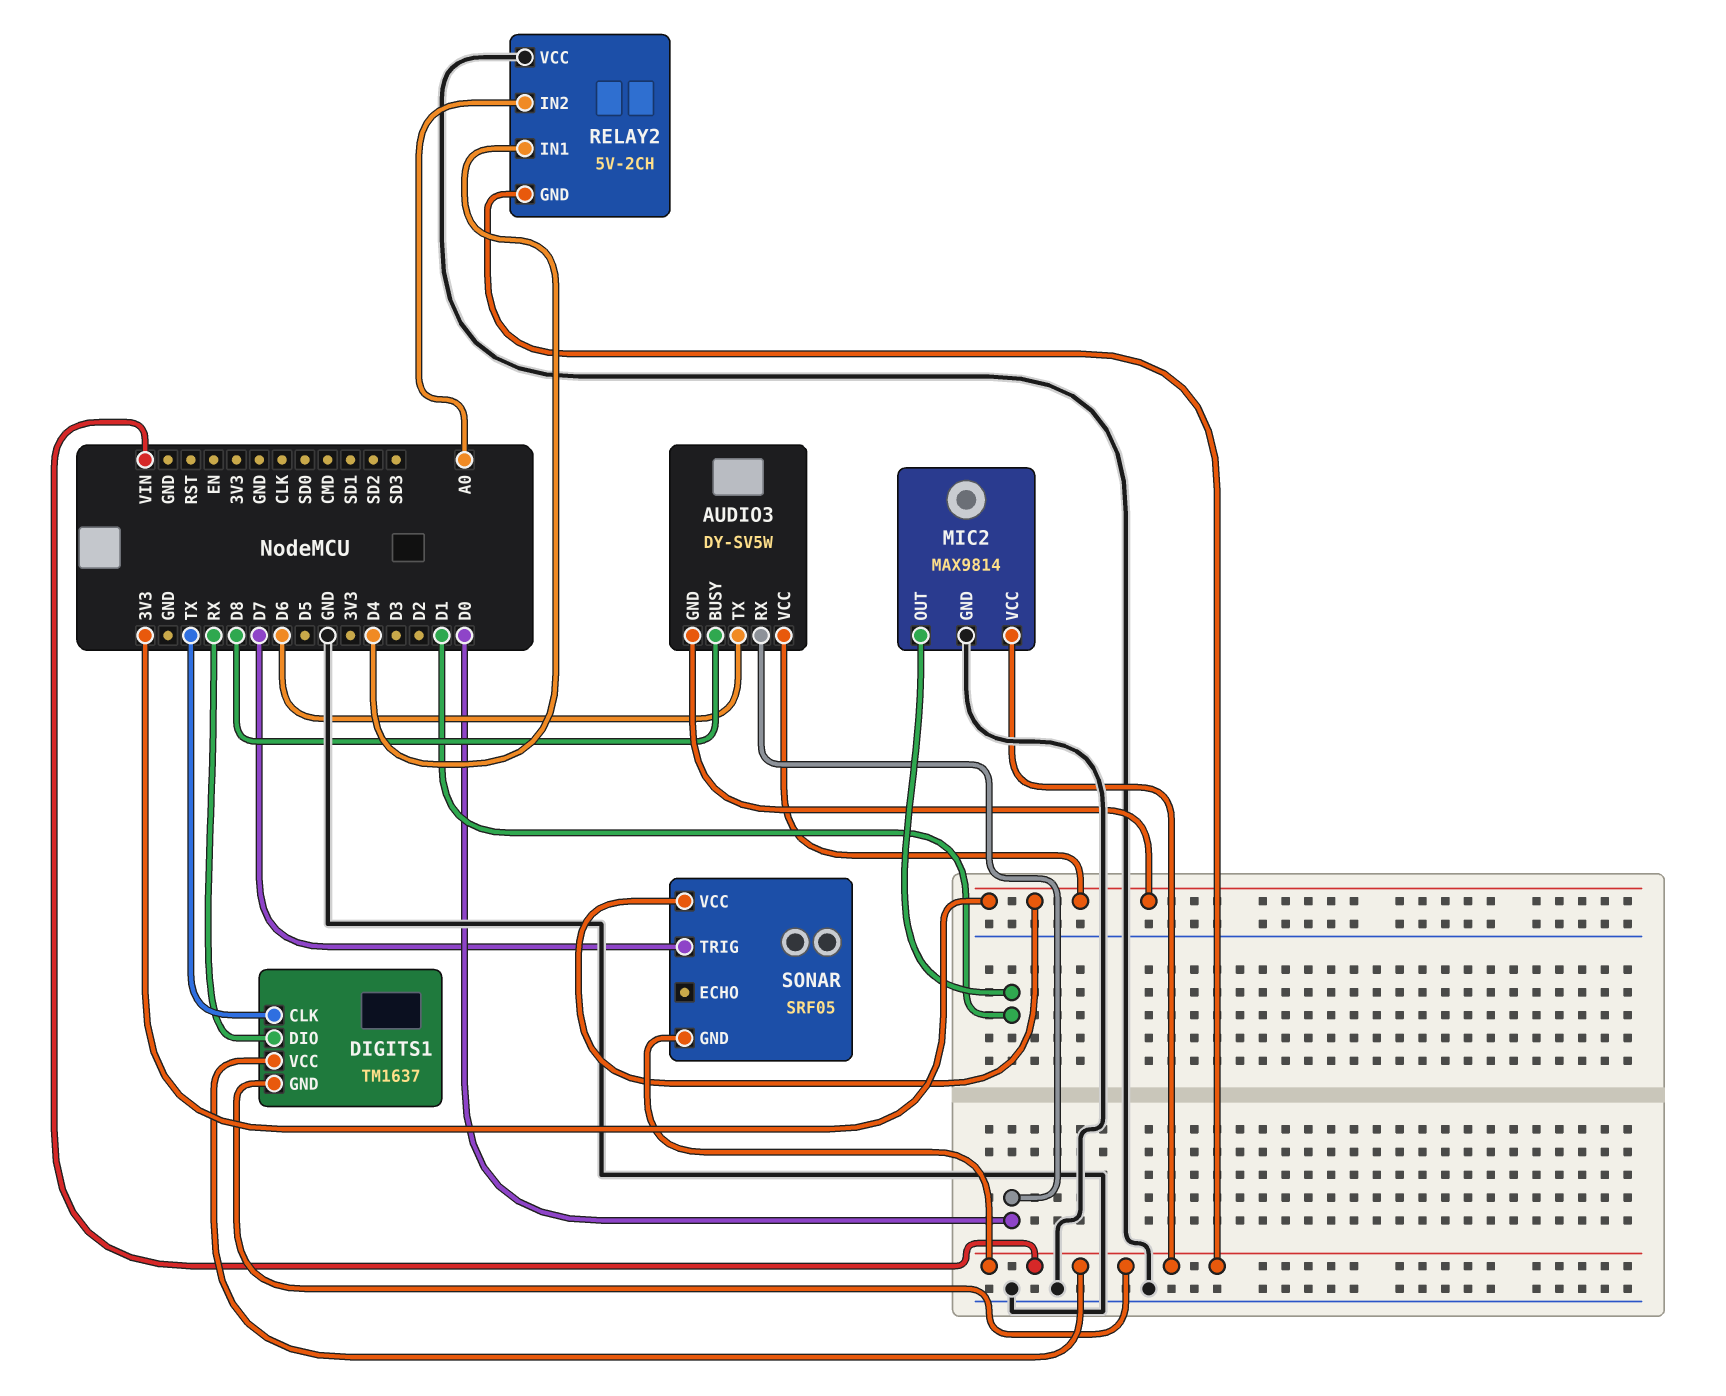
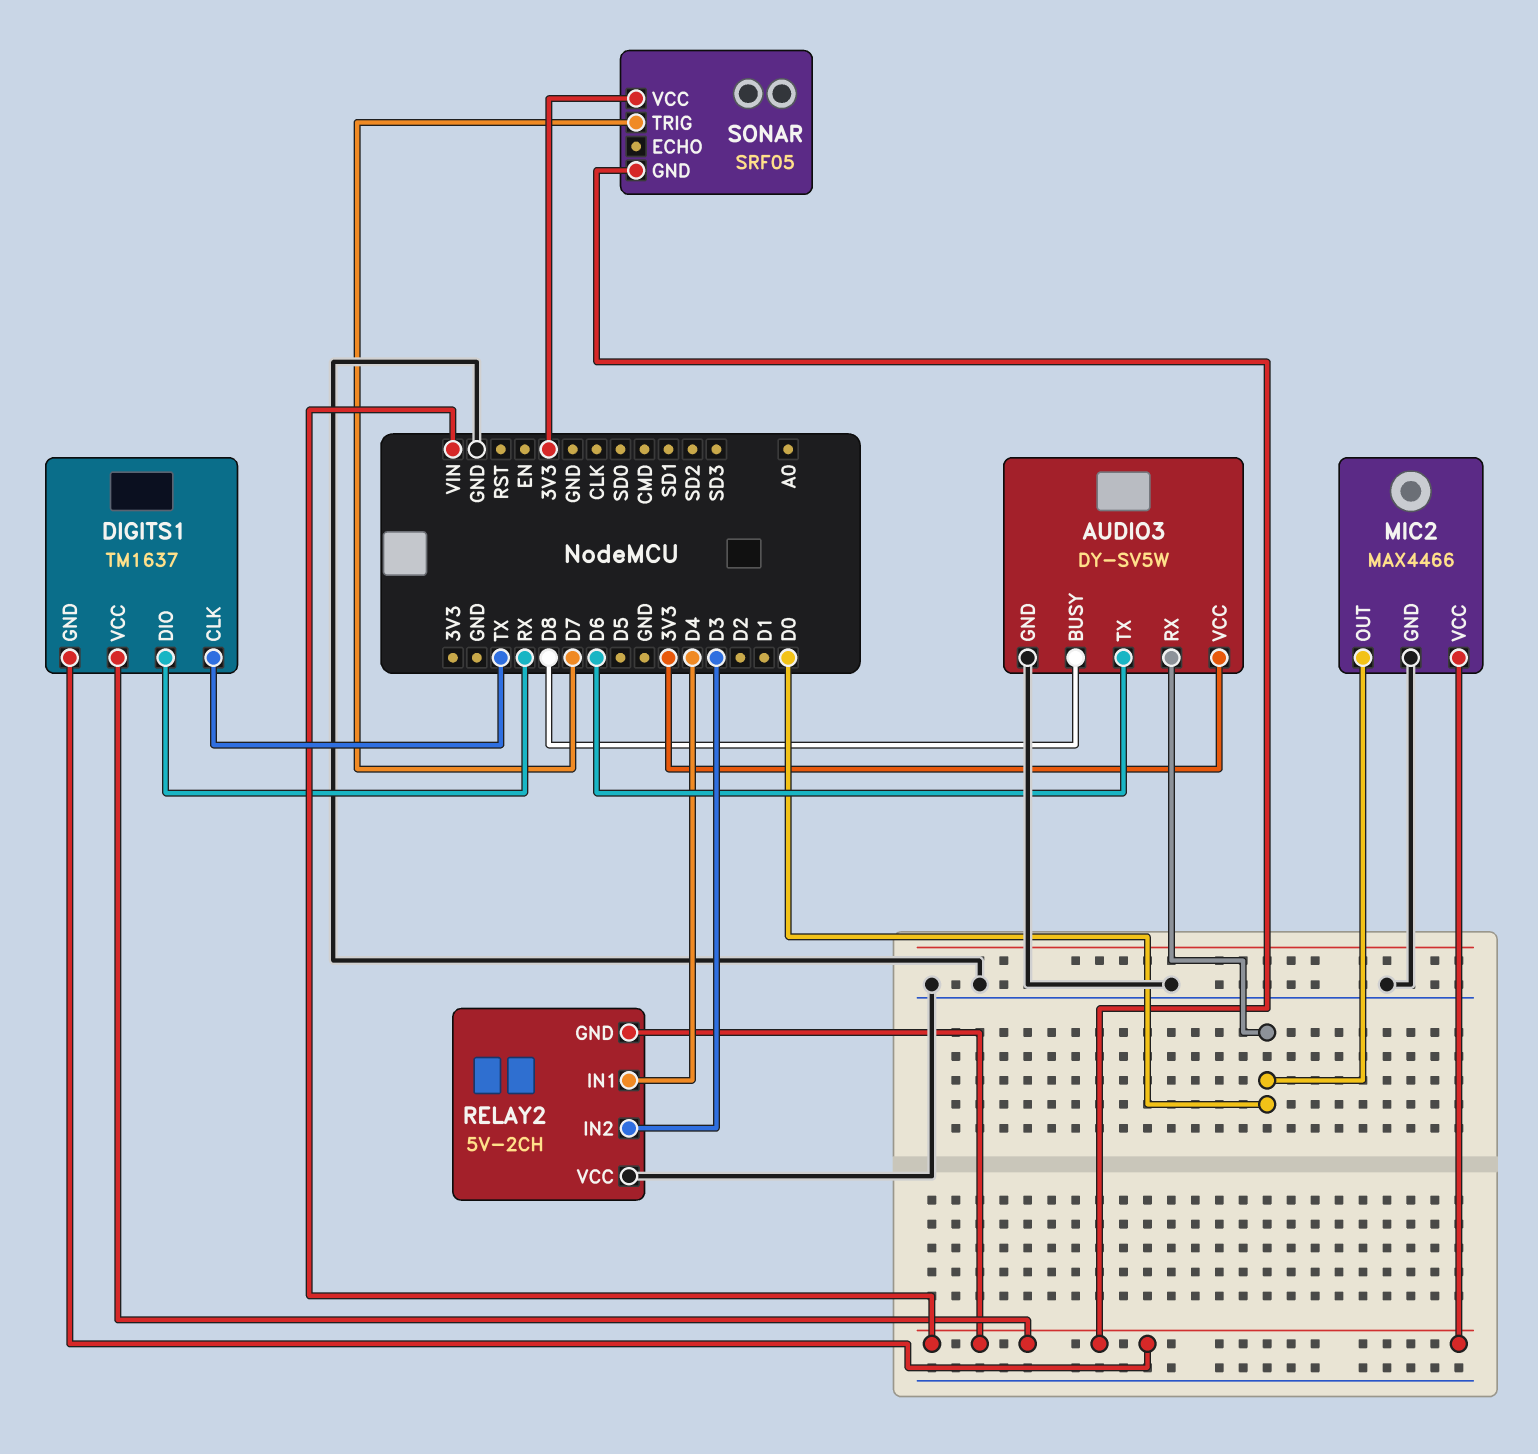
AUDIO3 pin GND: 3V3 -> GND
MIC2: MAX9814 -> MAX4466
MIC2 pin OUT: D1 -> D0
RELAY2 pin IN2: A0 -> D3

